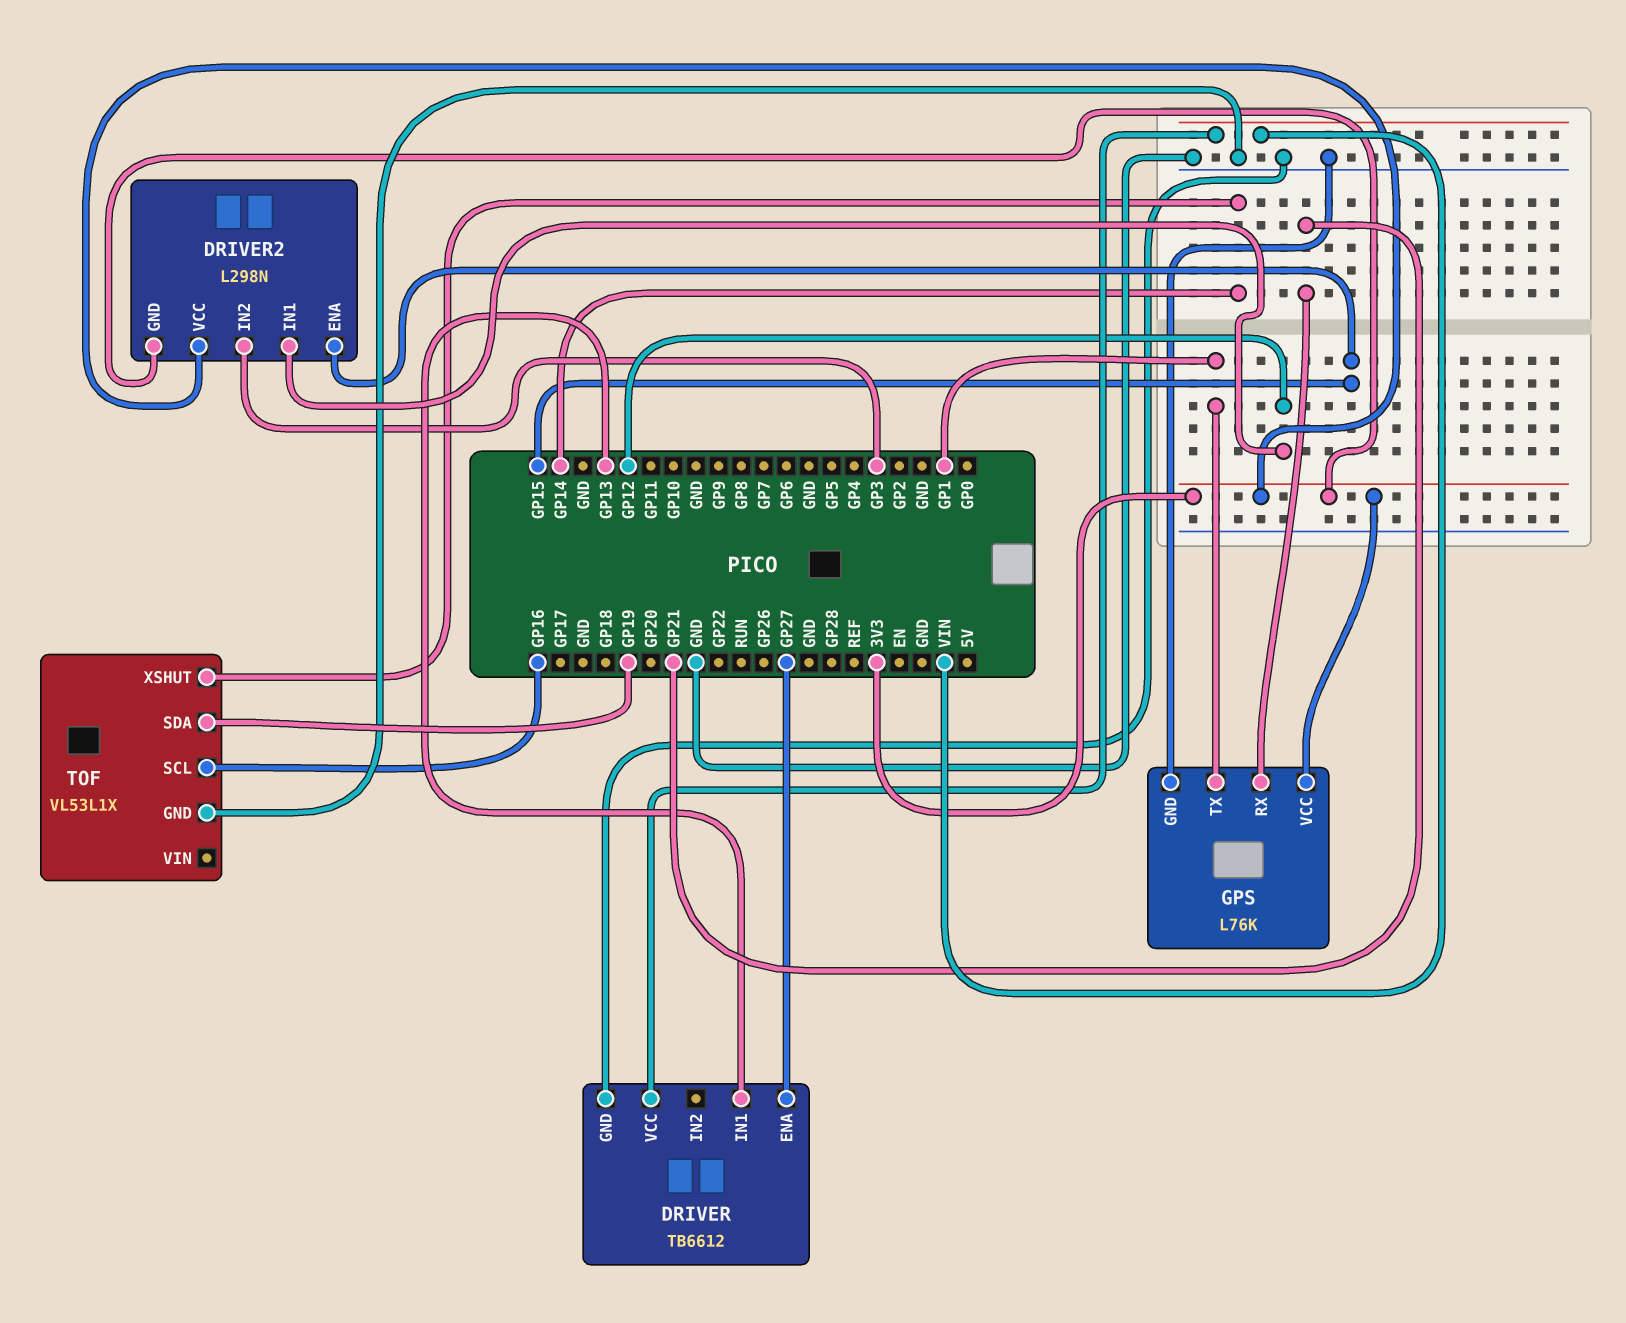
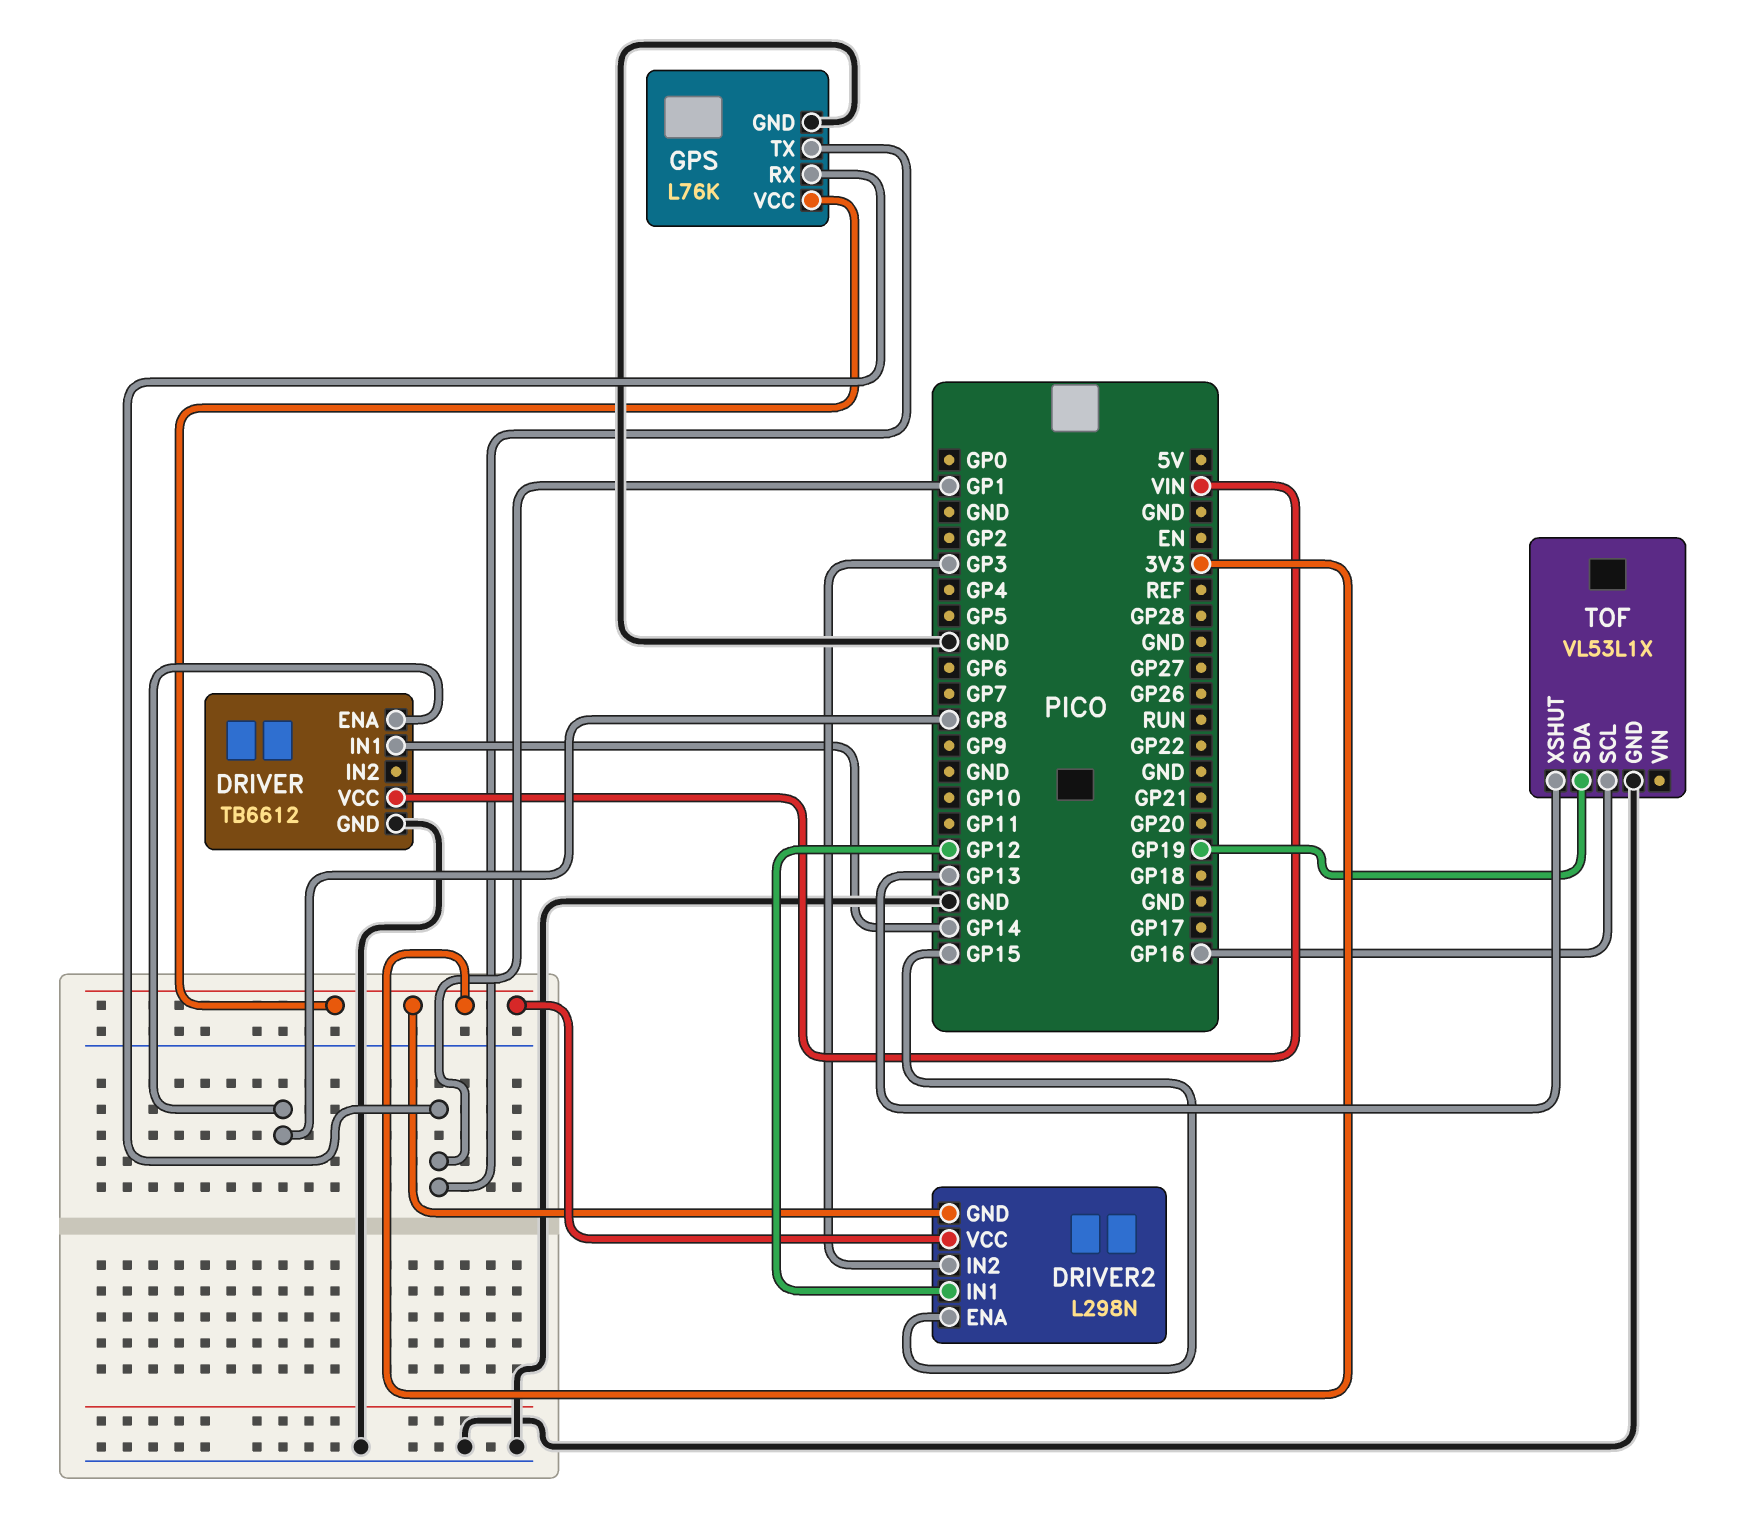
DRIVER pin ENA: GP27 -> GP8
DRIVER pin IN1: GP13 -> GP14
GPS pin RX: GP21 -> GP1
TOF pin XSHUT: GP14 -> GP13

